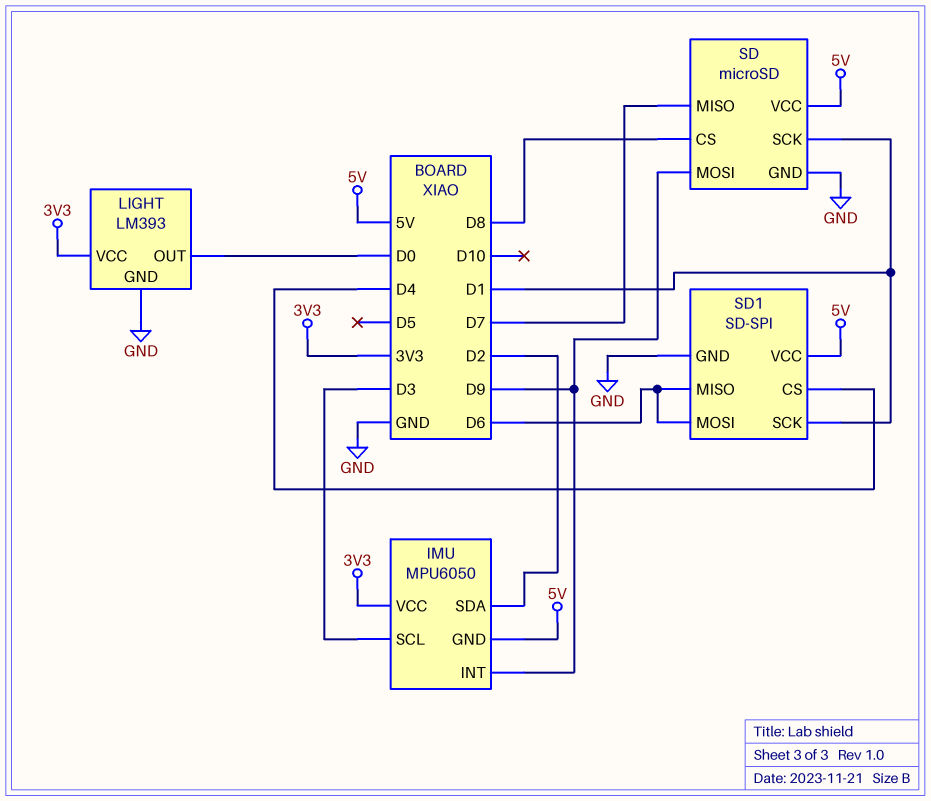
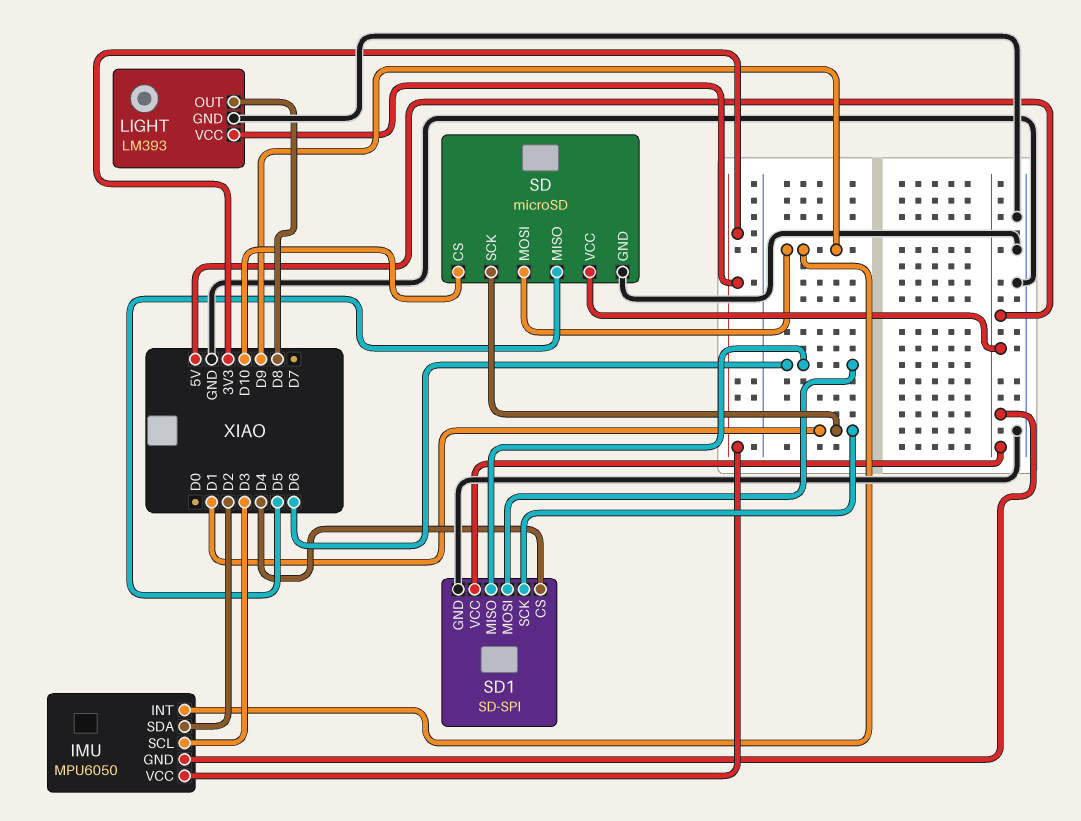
LIGHT pin OUT: D0 -> D8
SD pin CS: D8 -> D10
SD pin MISO: D7 -> D5

